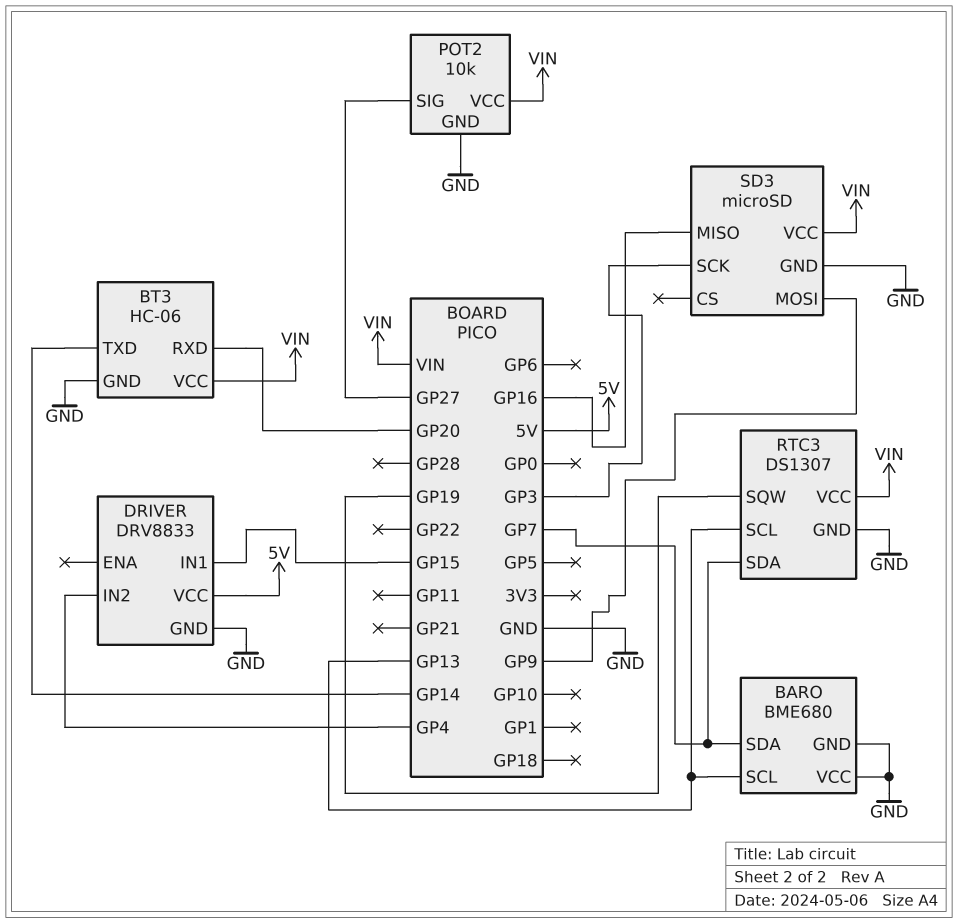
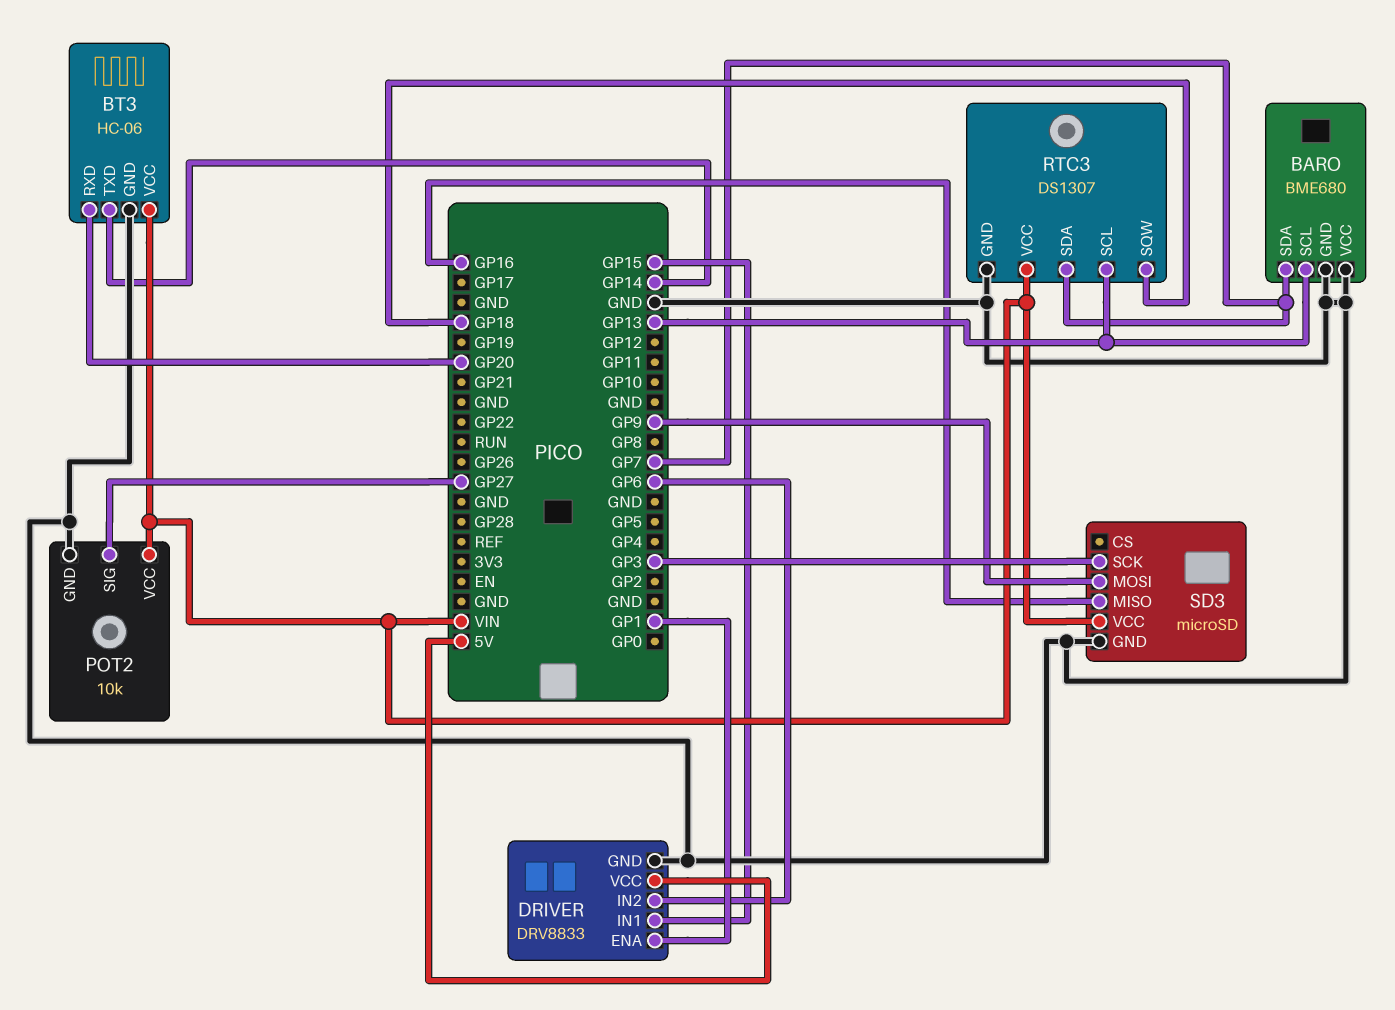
DRIVER pin ENA: none -> GP1
DRIVER pin IN2: GP4 -> GP6
RTC3 pin SQW: GP19 -> GP18

